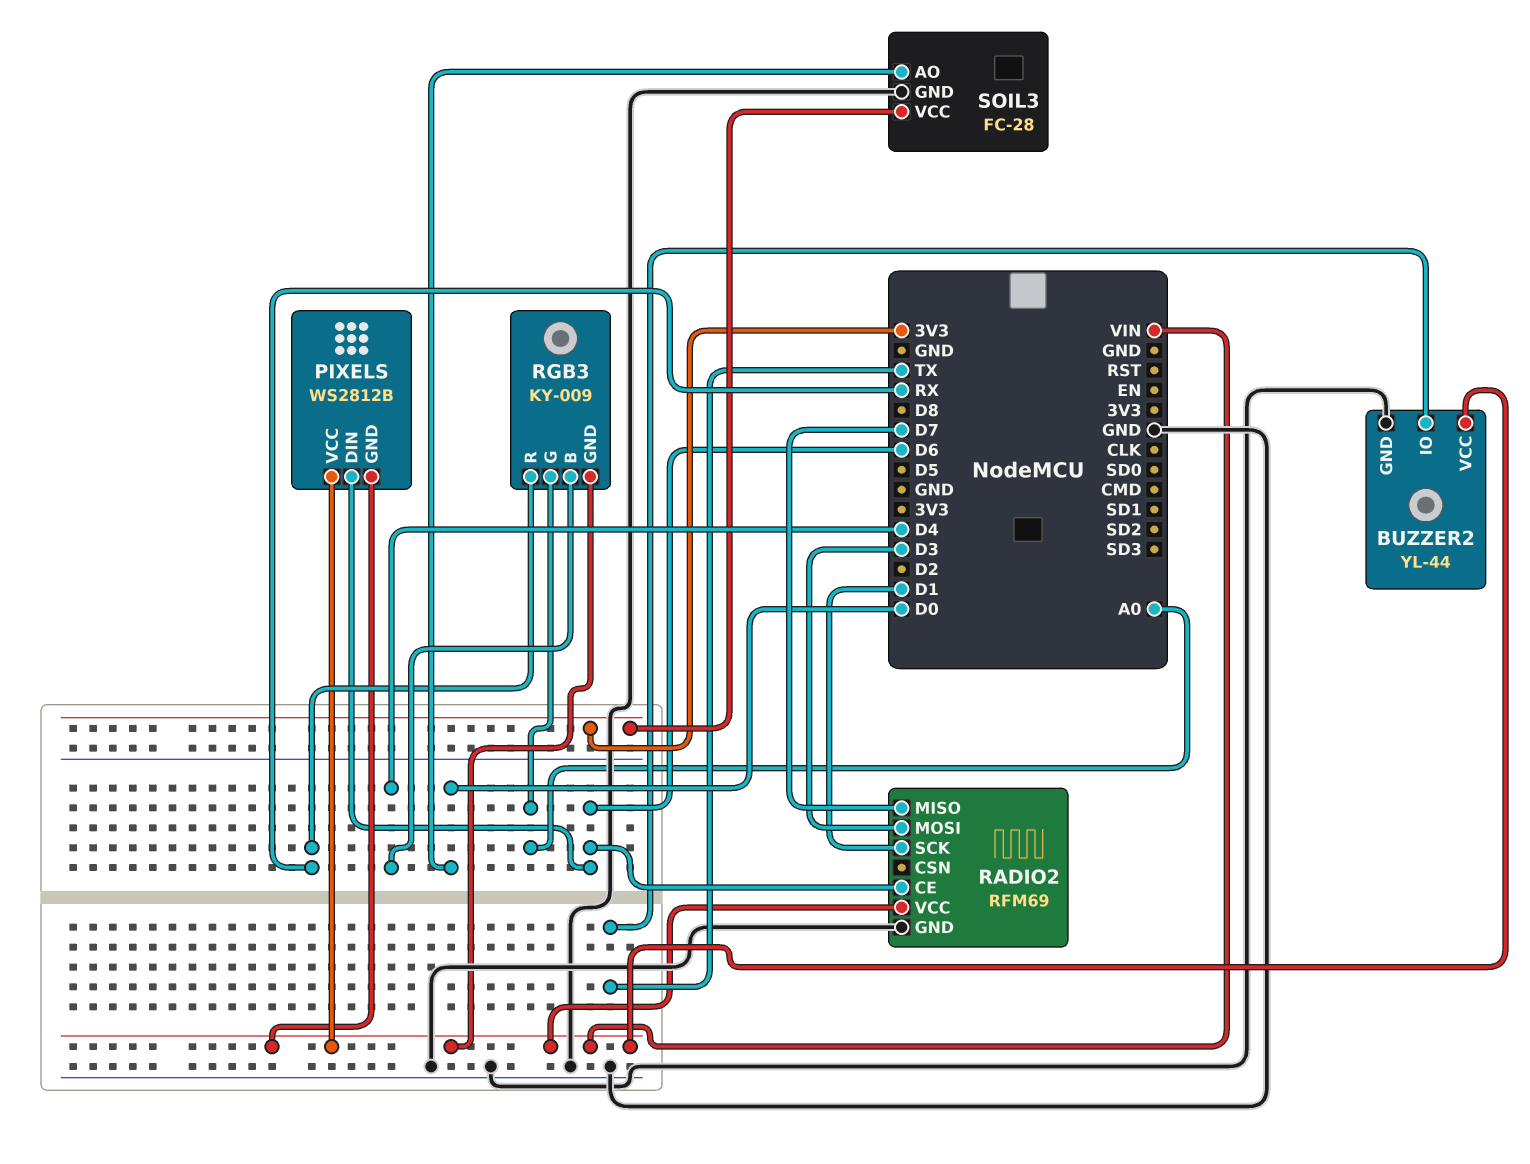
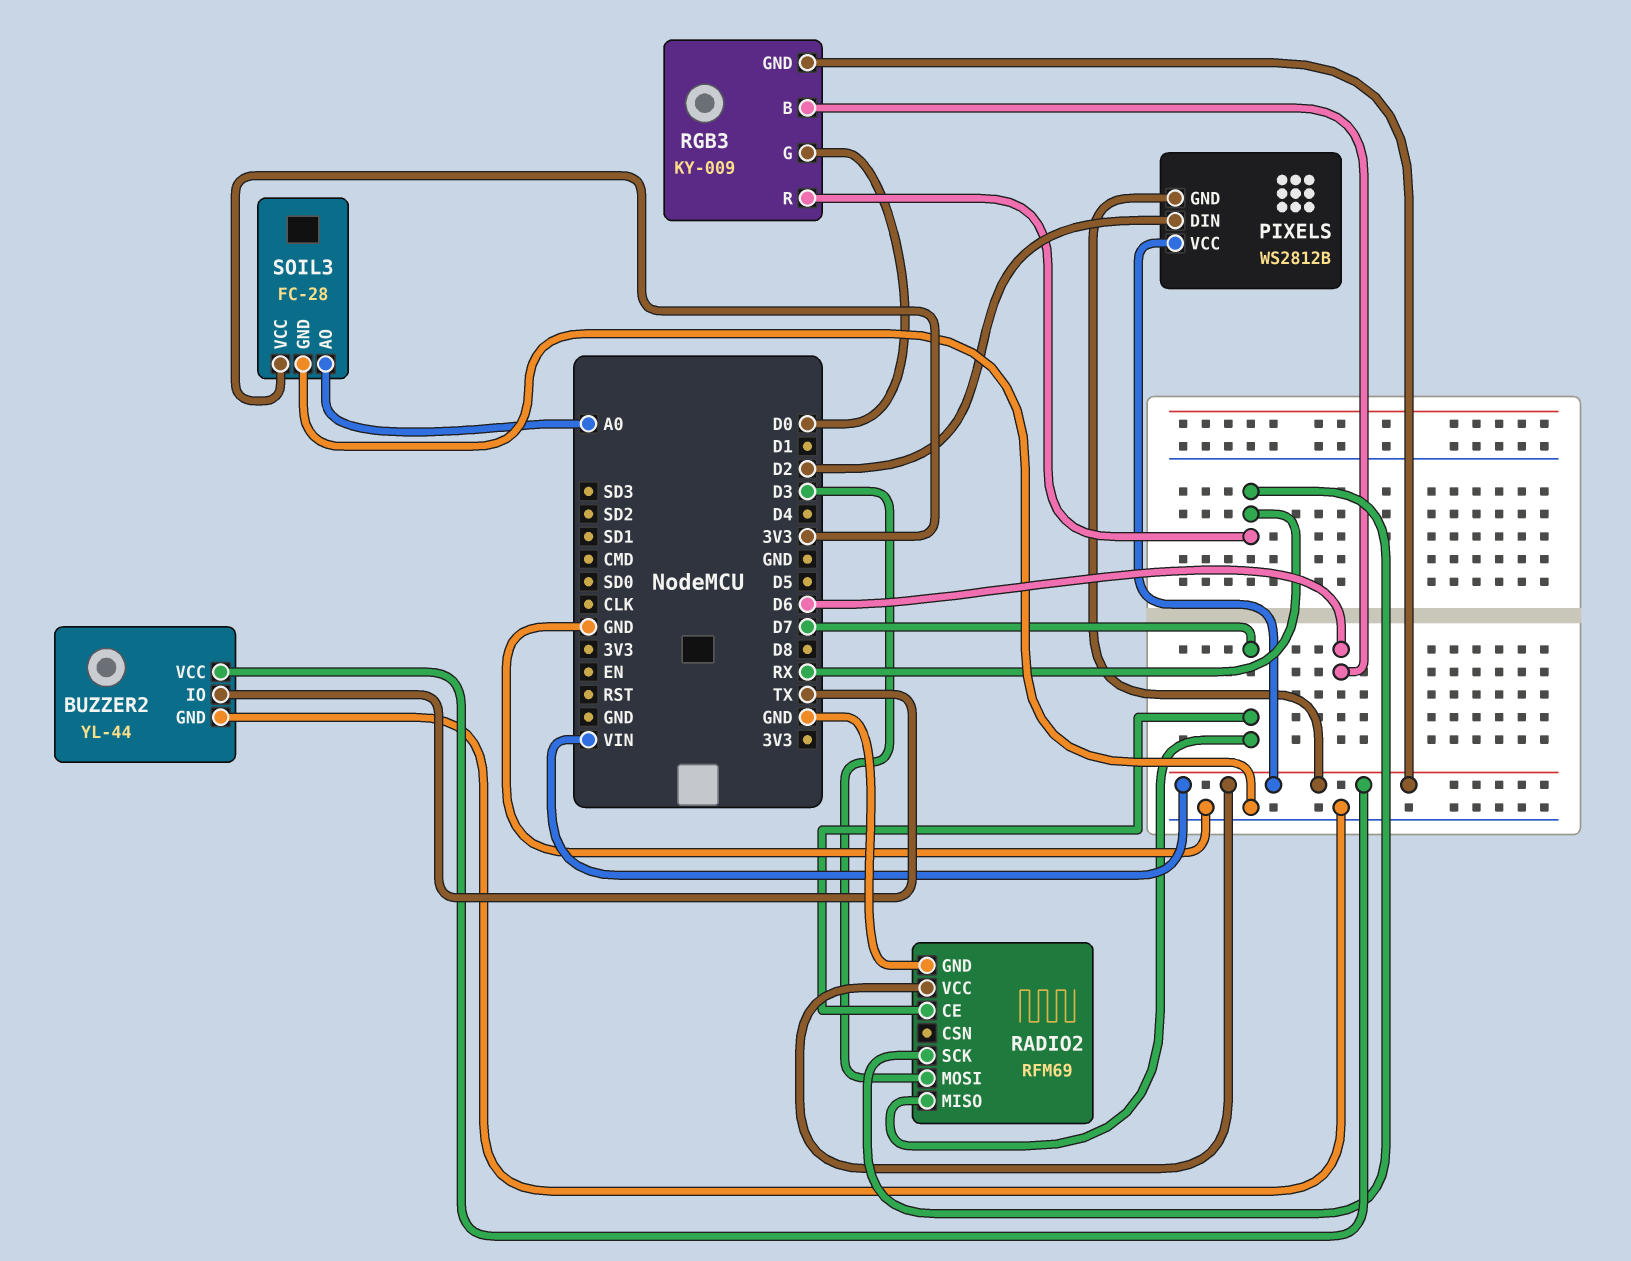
PIXELS pin DIN: D6 -> D2
RADIO2 pin CE: D6 -> D7
RADIO2 pin SCK: D1 -> RX
RGB3 pin B: D4 -> D6
RGB3 pin G: A0 -> D0
SOIL3 pin AO: D0 -> A0

